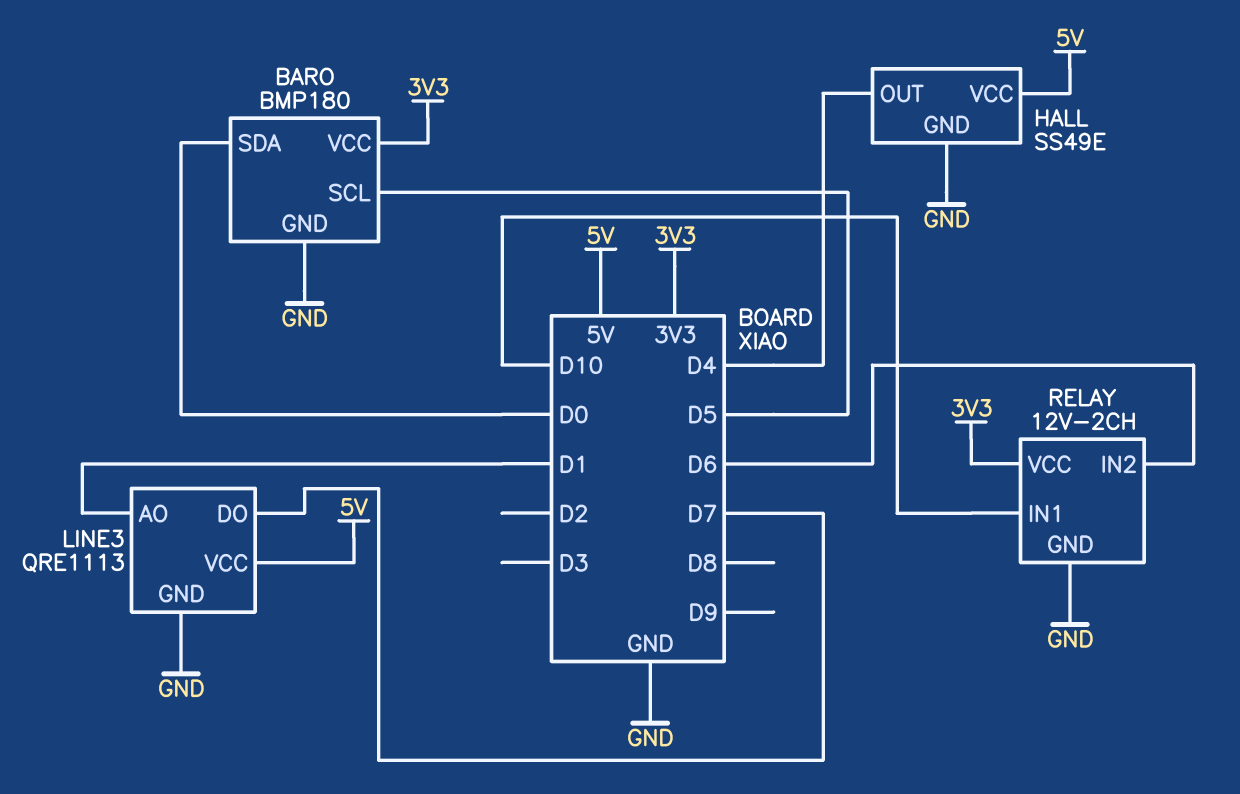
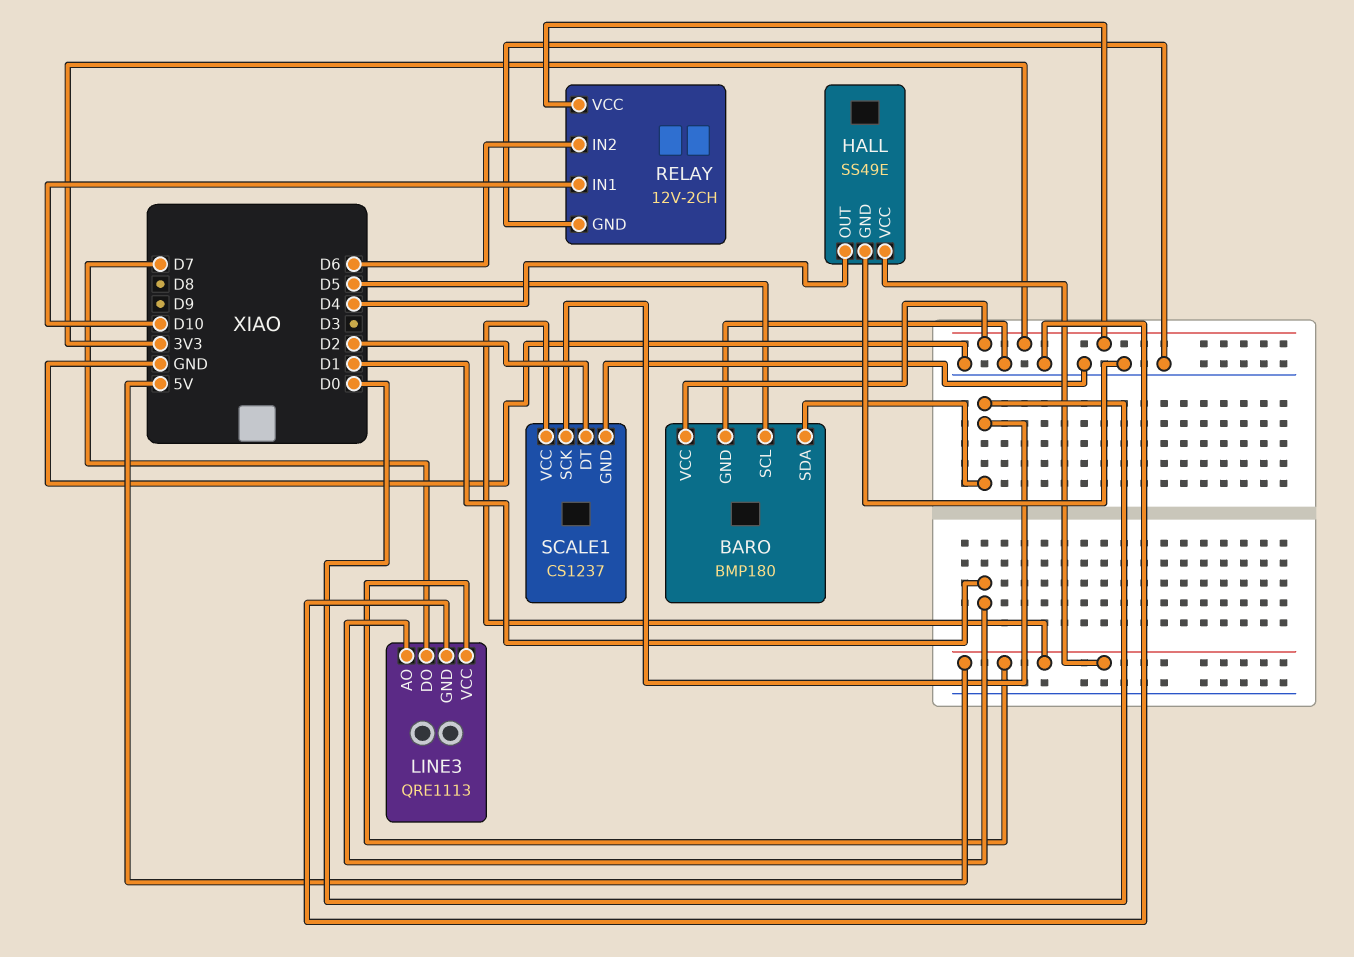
SCALE1: none -> CS1237
SCALE1 pin DT: none -> D2
SCALE1 pin GND: none -> GND
SCALE1 pin SCK: none -> D0
SCALE1 pin VCC: none -> 5V

